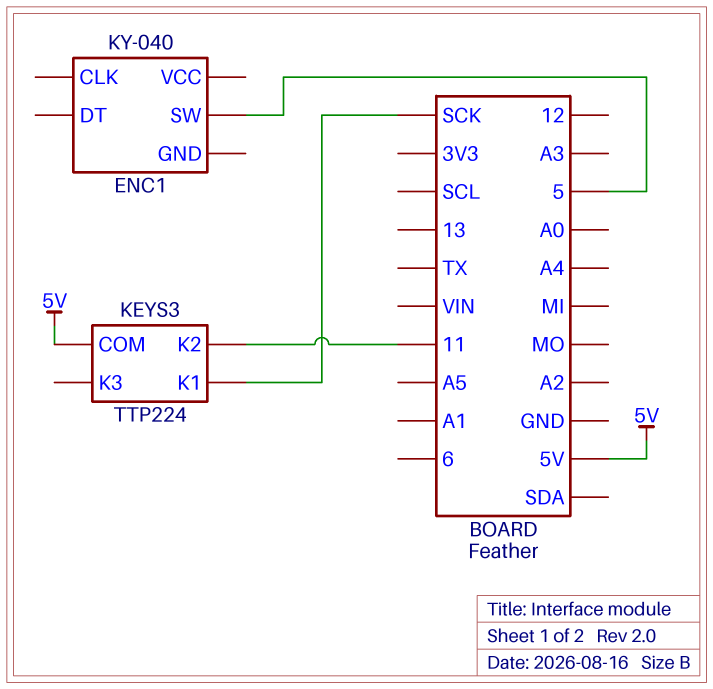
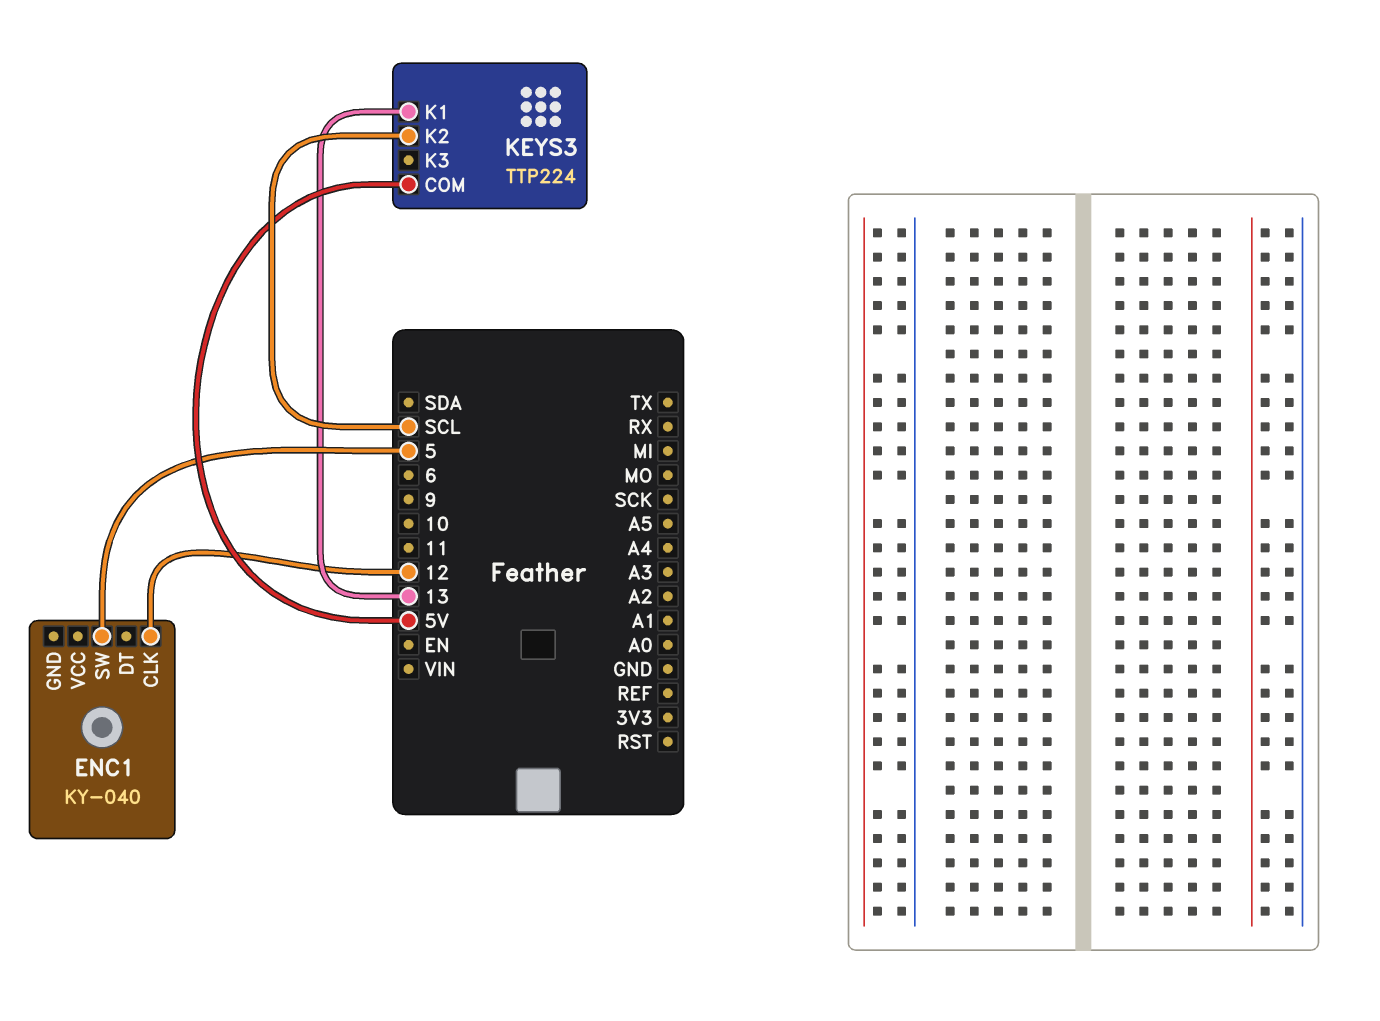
ENC1 pin CLK: none -> 12
KEYS3 pin K1: SCK -> 13
KEYS3 pin K2: 11 -> SCL

